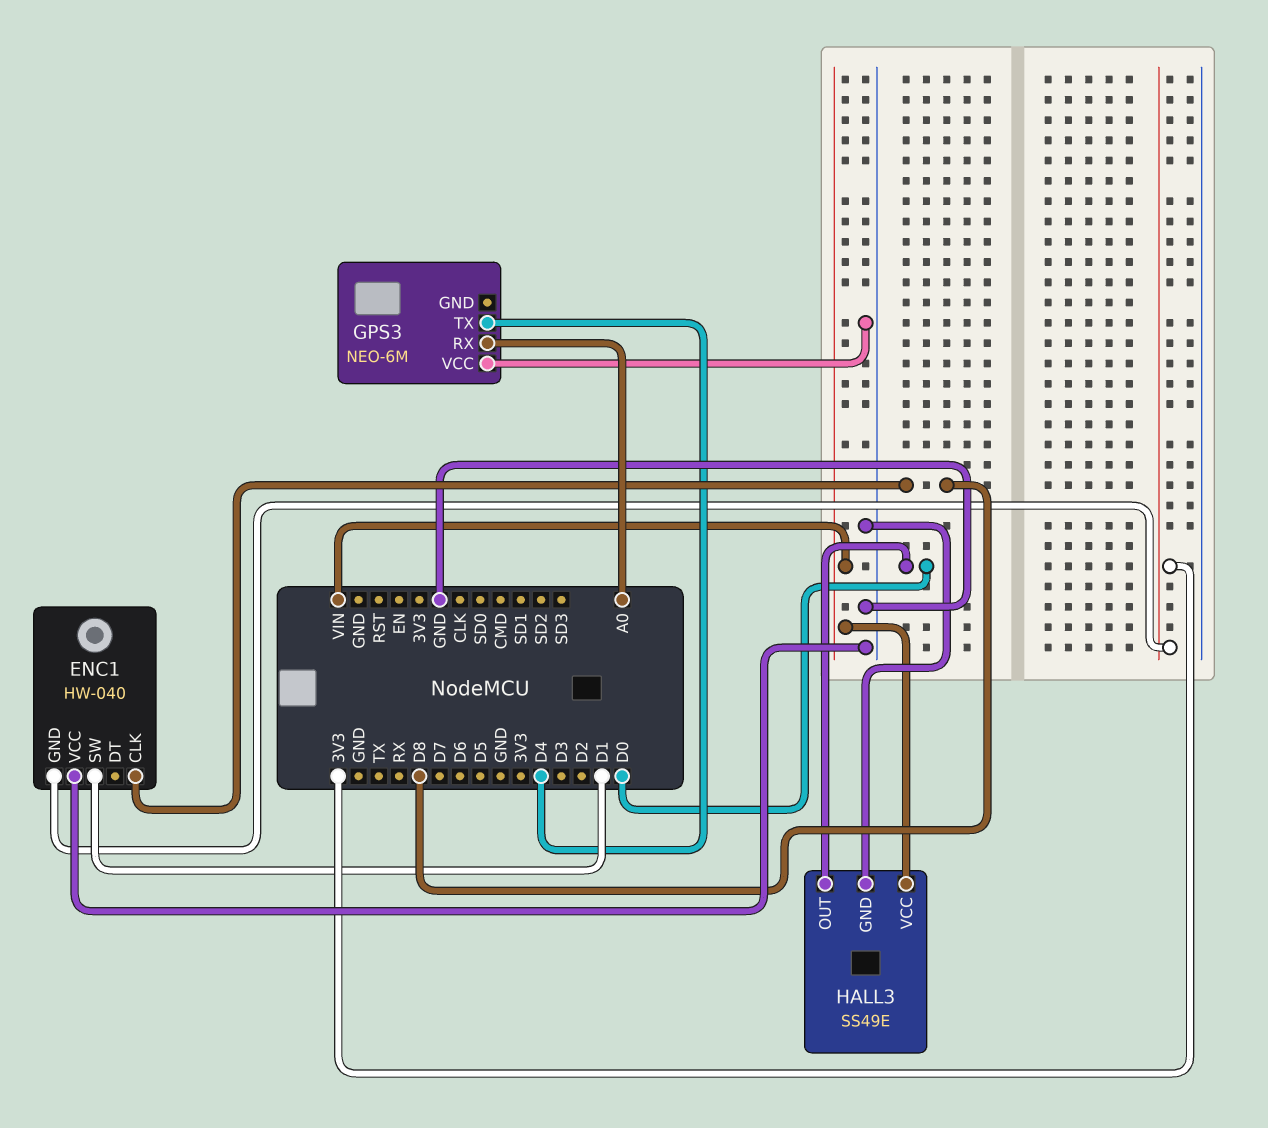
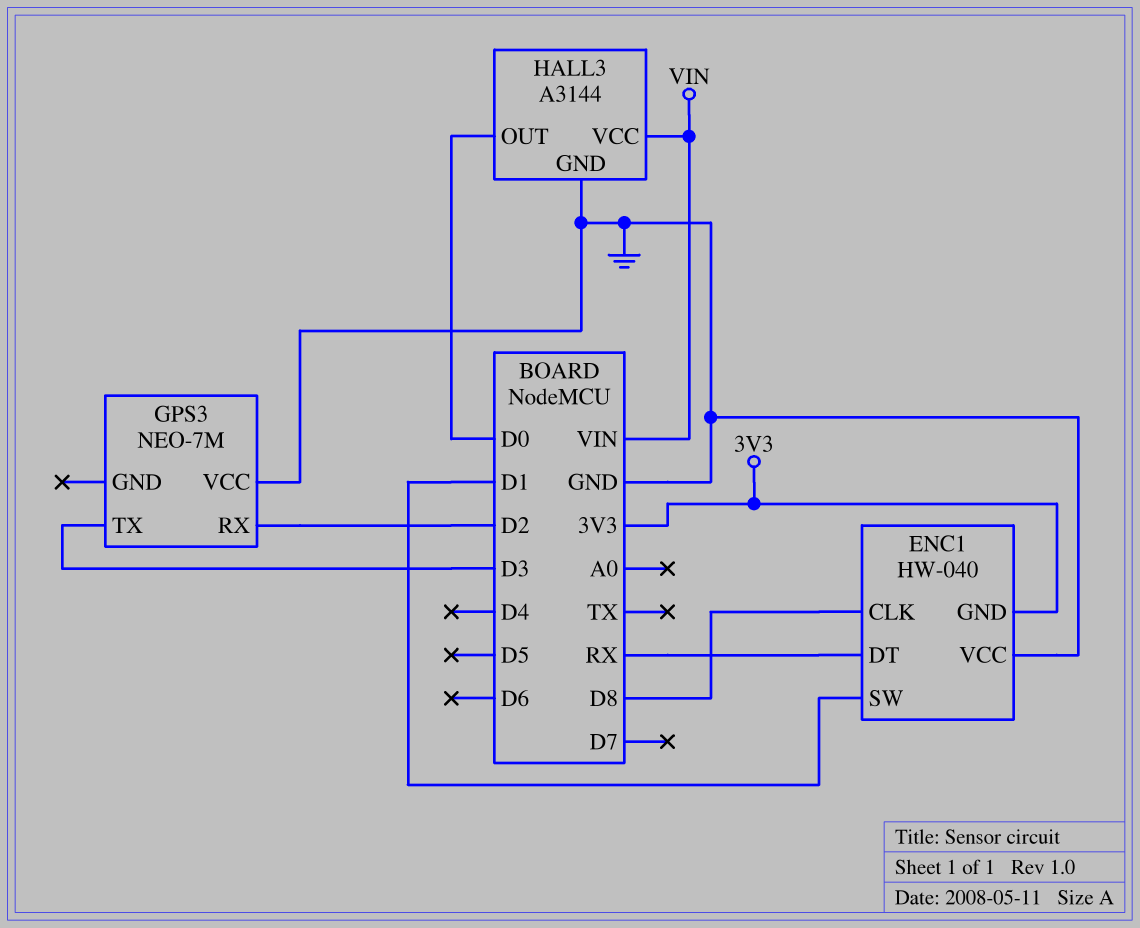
ENC1 pin DT: none -> RX
GPS3: NEO-6M -> NEO-7M
GPS3 pin RX: A0 -> D2
GPS3 pin TX: D4 -> D3
HALL3: SS49E -> A3144

